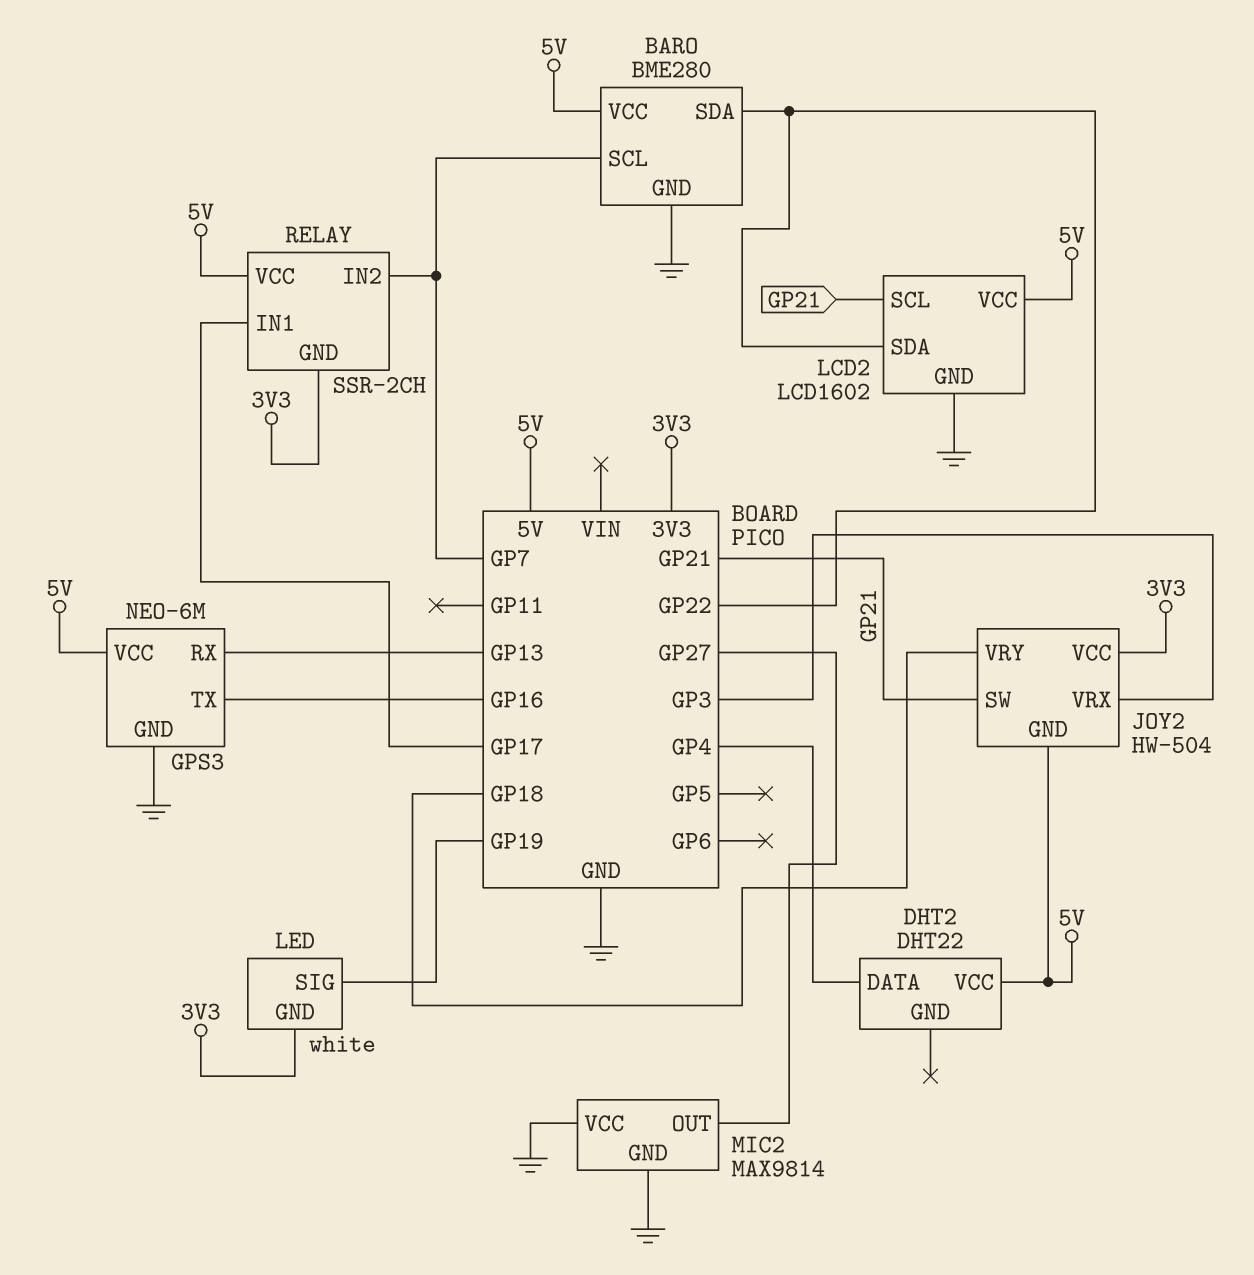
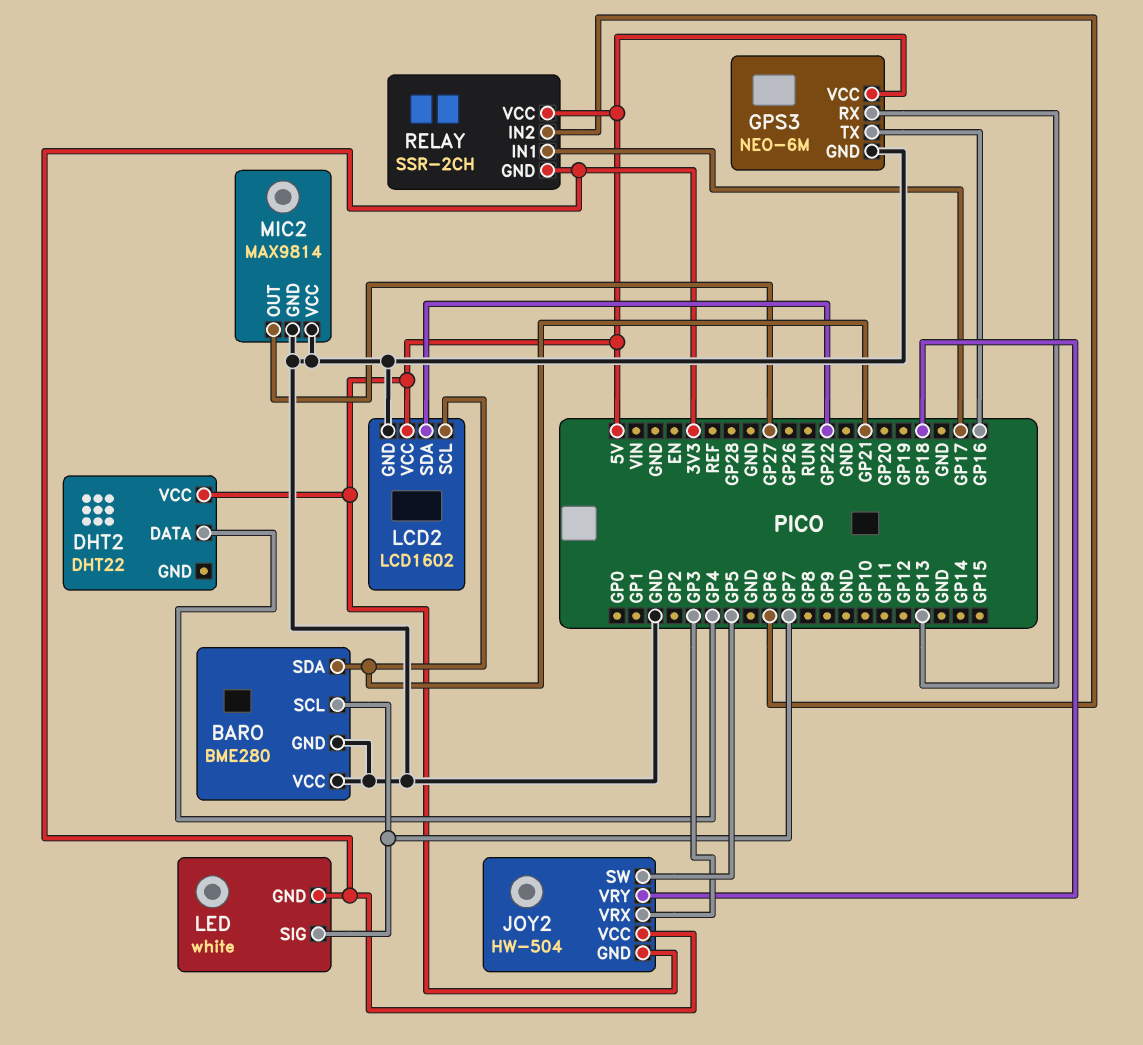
BARO pin SDA: GP22 -> GP21
BARO pin VCC: 5V -> GND
JOY2 pin SW: GP21 -> GP5
LED pin SIG: GP19 -> GP7
RELAY pin IN2: GP7 -> GP6

